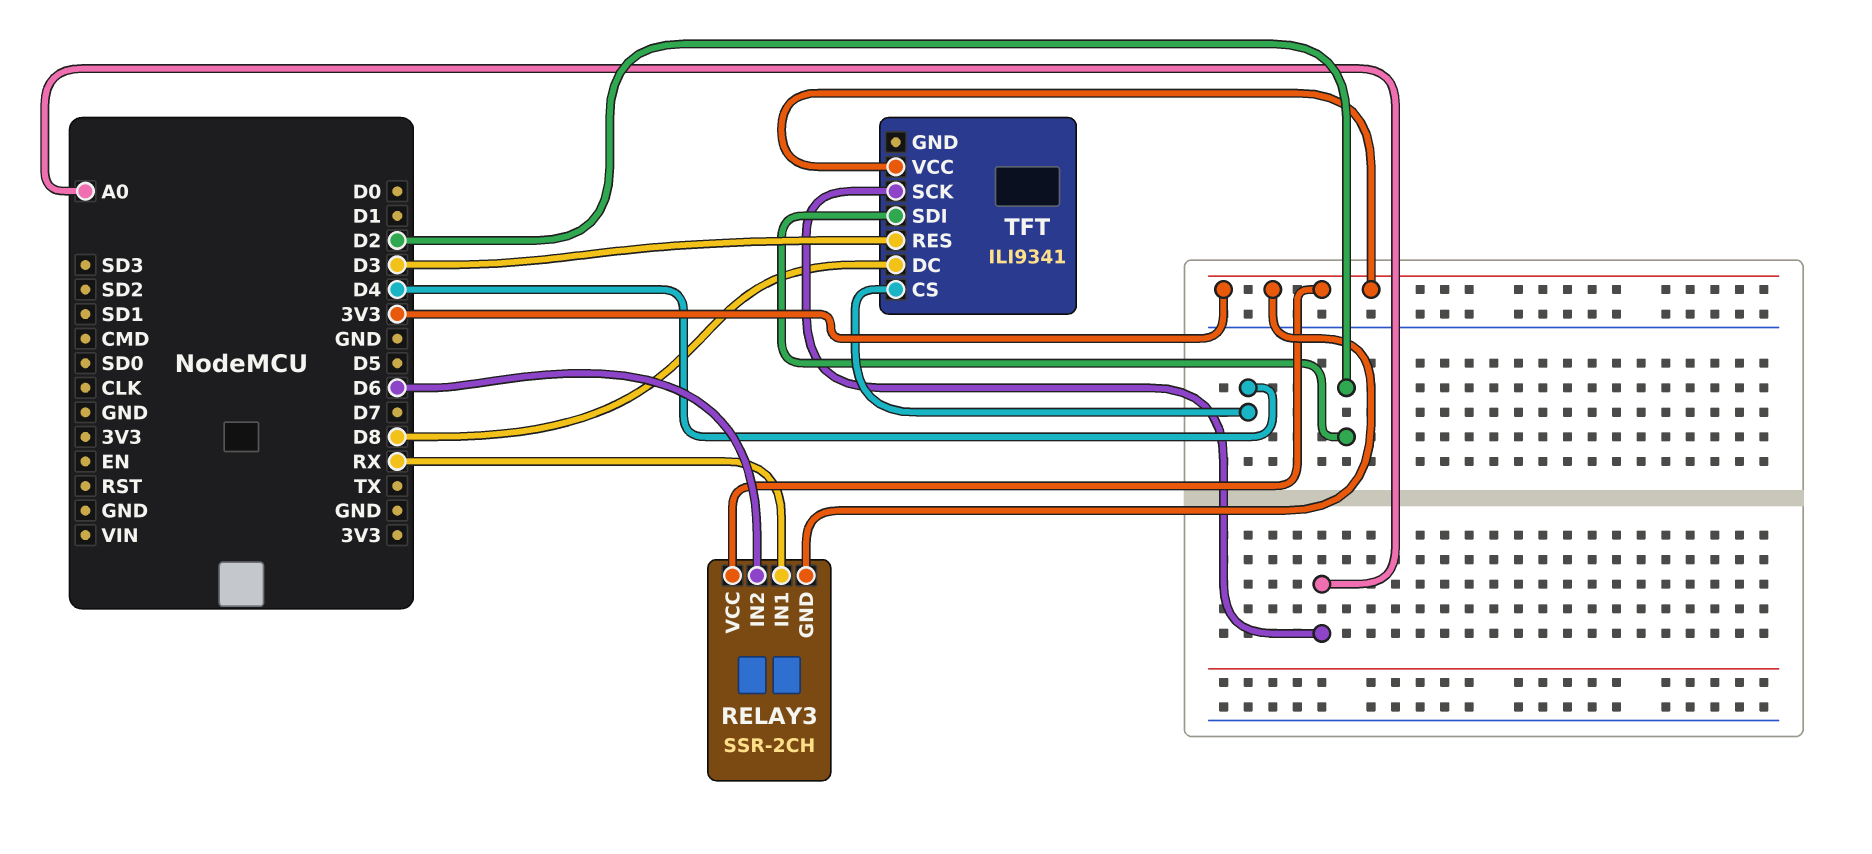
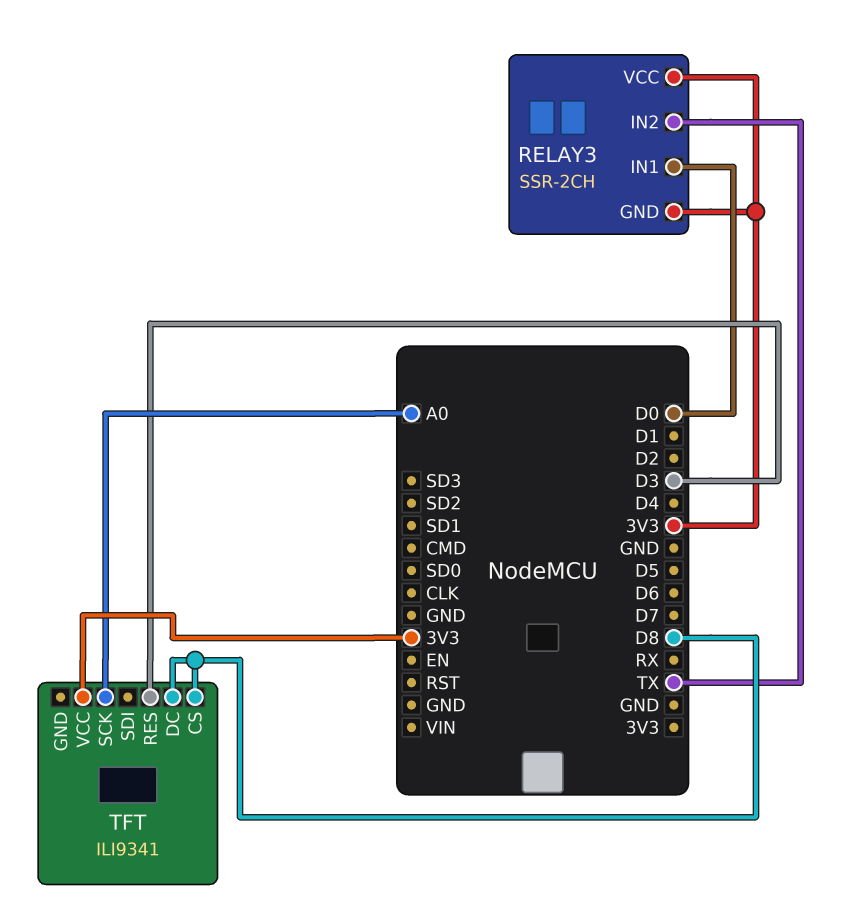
RELAY3 pin IN1: RX -> D0
RELAY3 pin IN2: D6 -> TX
TFT pin CS: D4 -> D8
TFT pin SDI: D2 -> none

